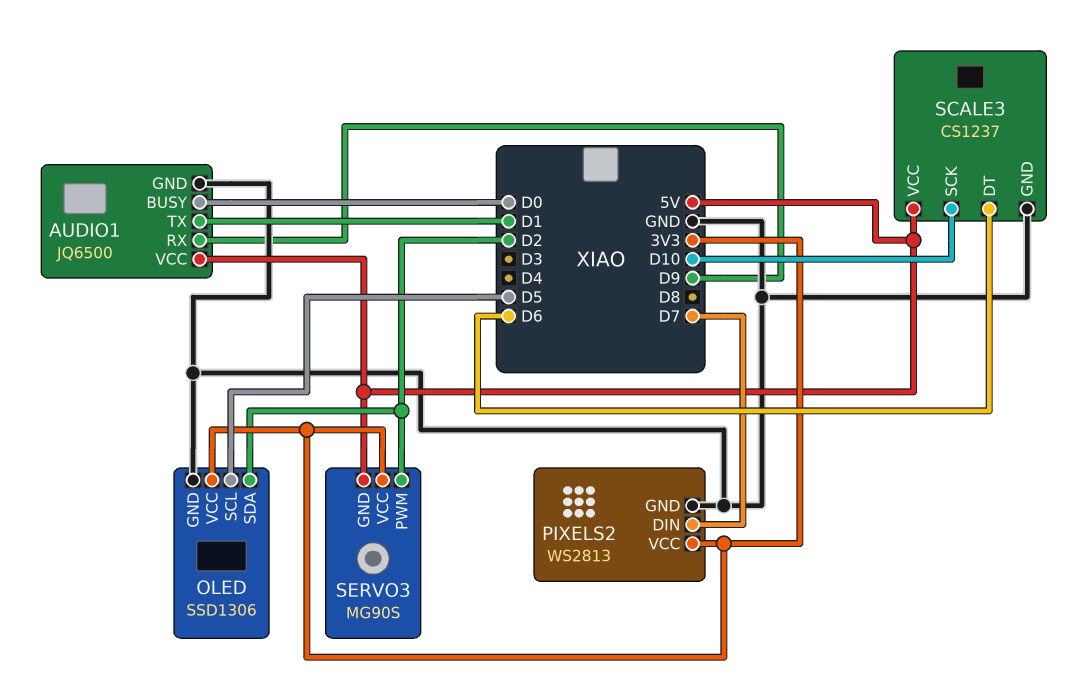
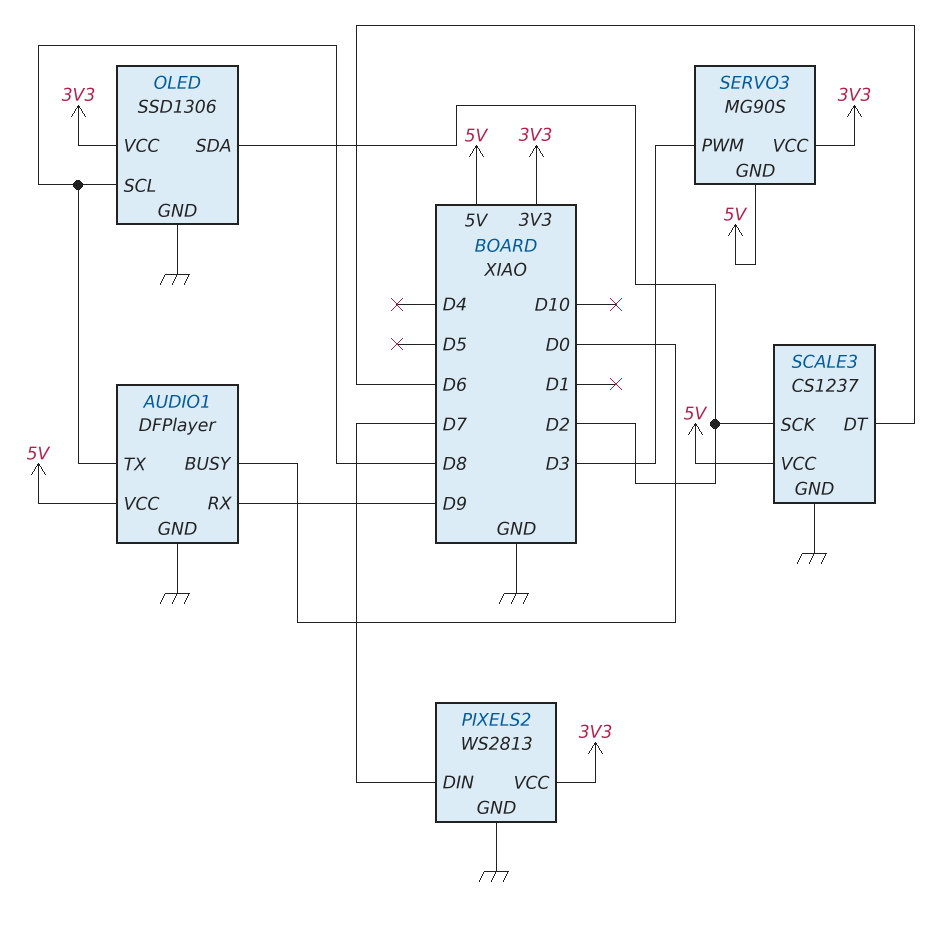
AUDIO1: JQ6500 -> DFPlayer
AUDIO1 pin TX: D1 -> D8
OLED pin SCL: D5 -> D8
SCALE3 pin SCK: D10 -> D2
SERVO3 pin PWM: D2 -> D3

